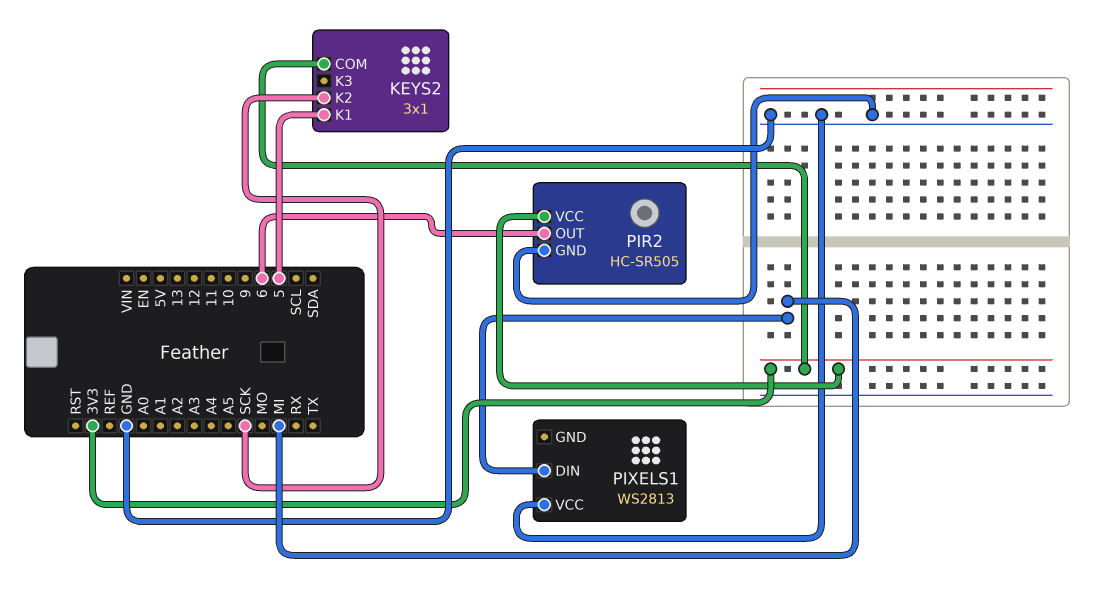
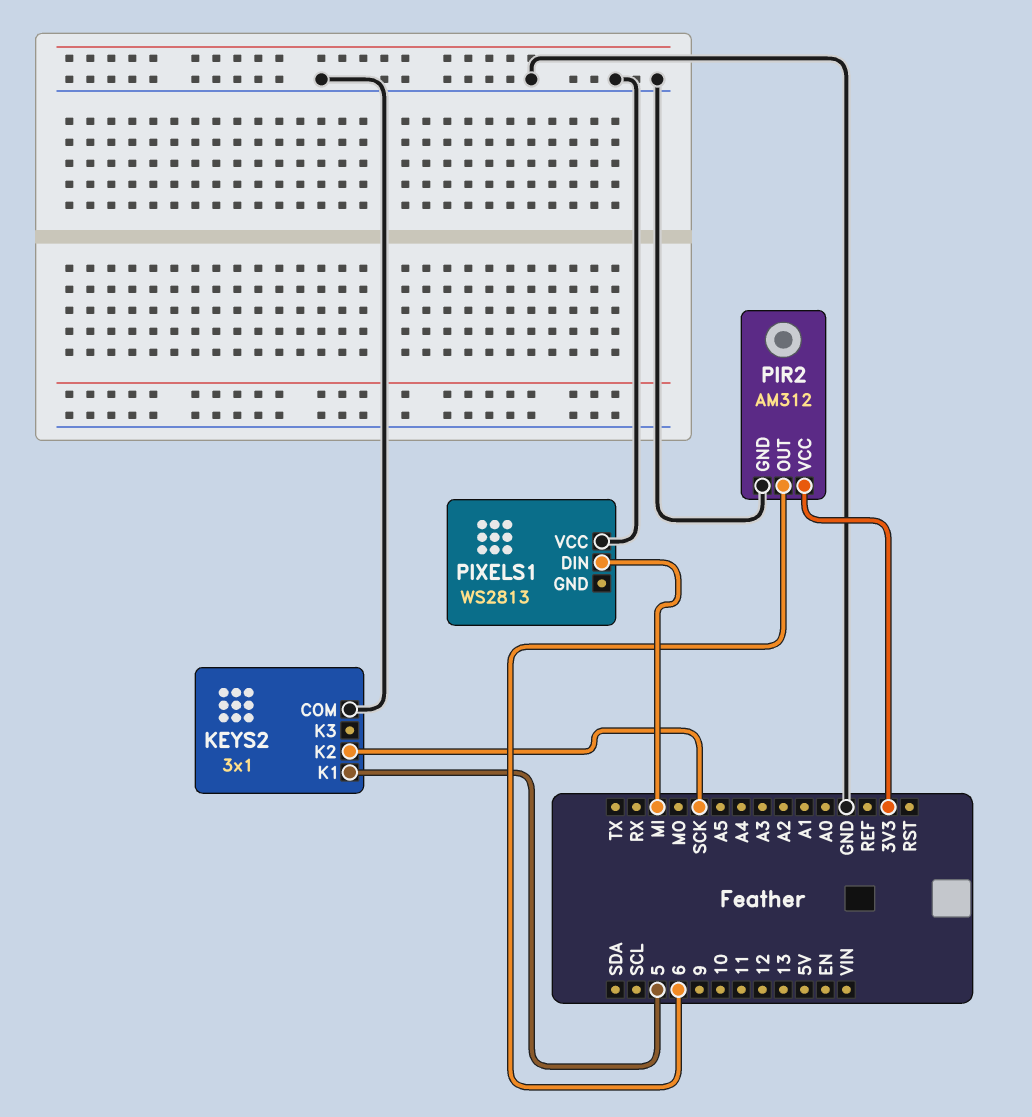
KEYS2 pin COM: 3V3 -> GND
PIR2: HC-SR505 -> AM312

